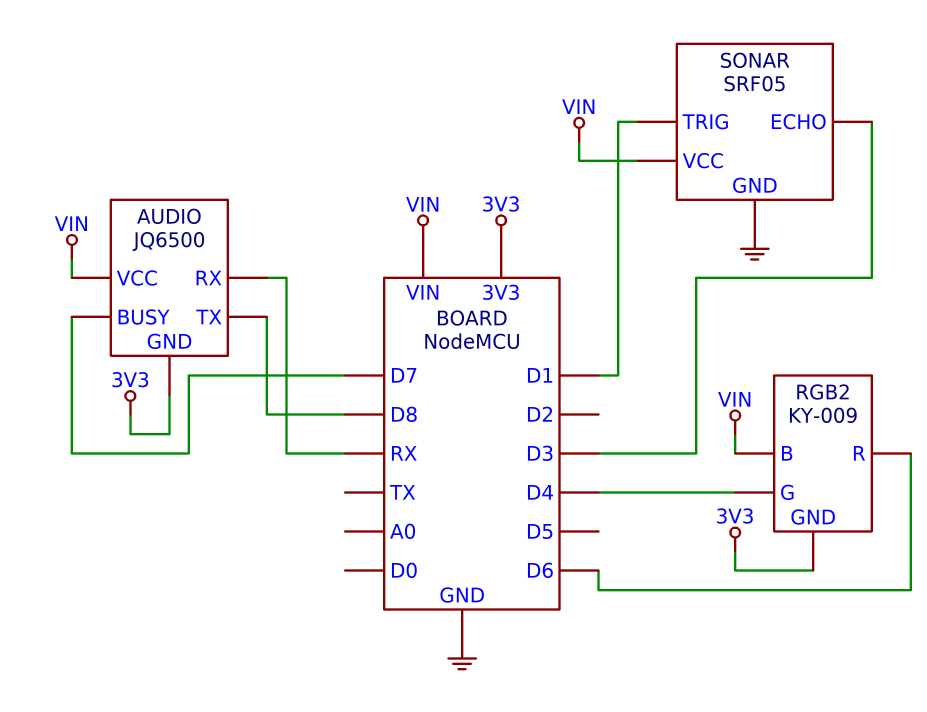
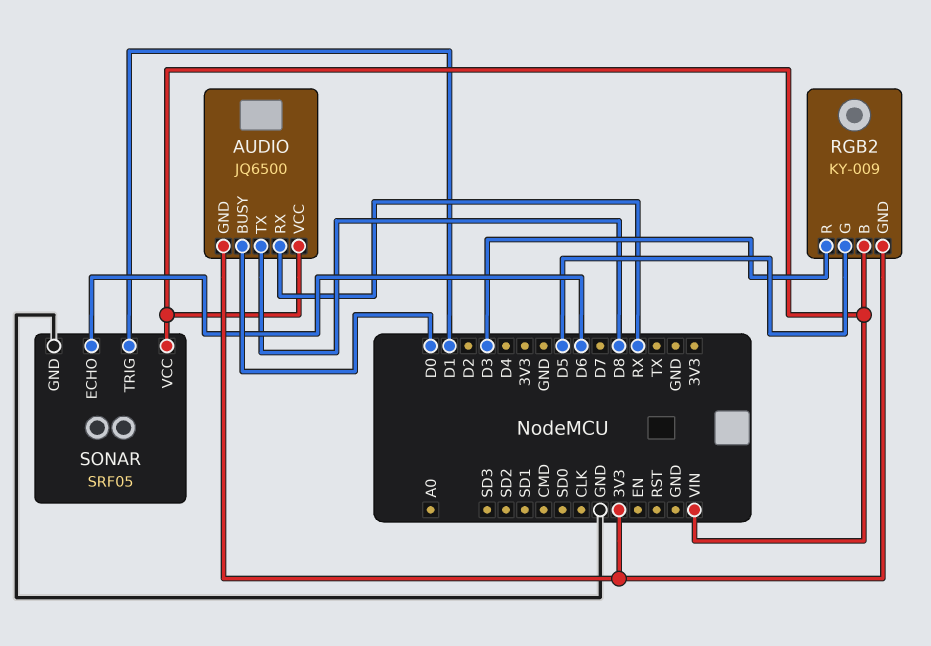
AUDIO pin BUSY: D7 -> D0
RGB2 pin G: D4 -> D5
RGB2 pin R: D6 -> D3
SONAR pin ECHO: D3 -> D6

